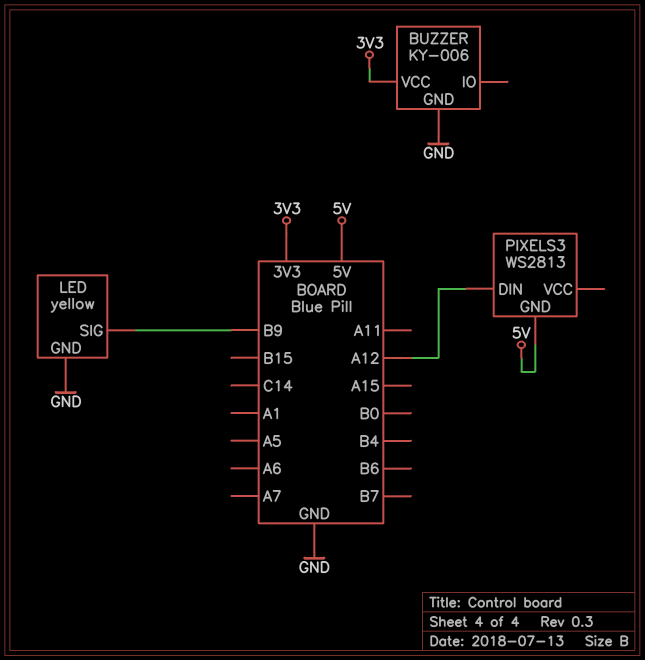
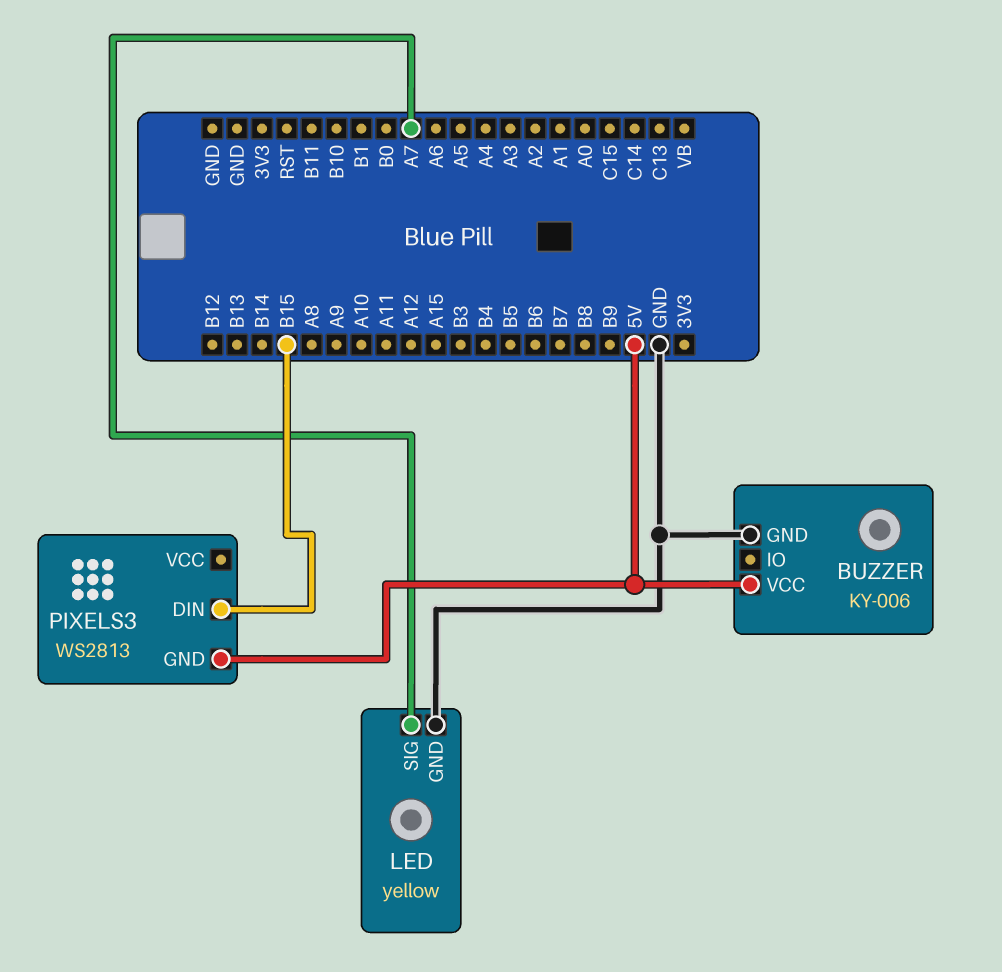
BUZZER pin VCC: 3V3 -> 5V
LED pin SIG: B9 -> A7
PIXELS3 pin DIN: A12 -> B15

